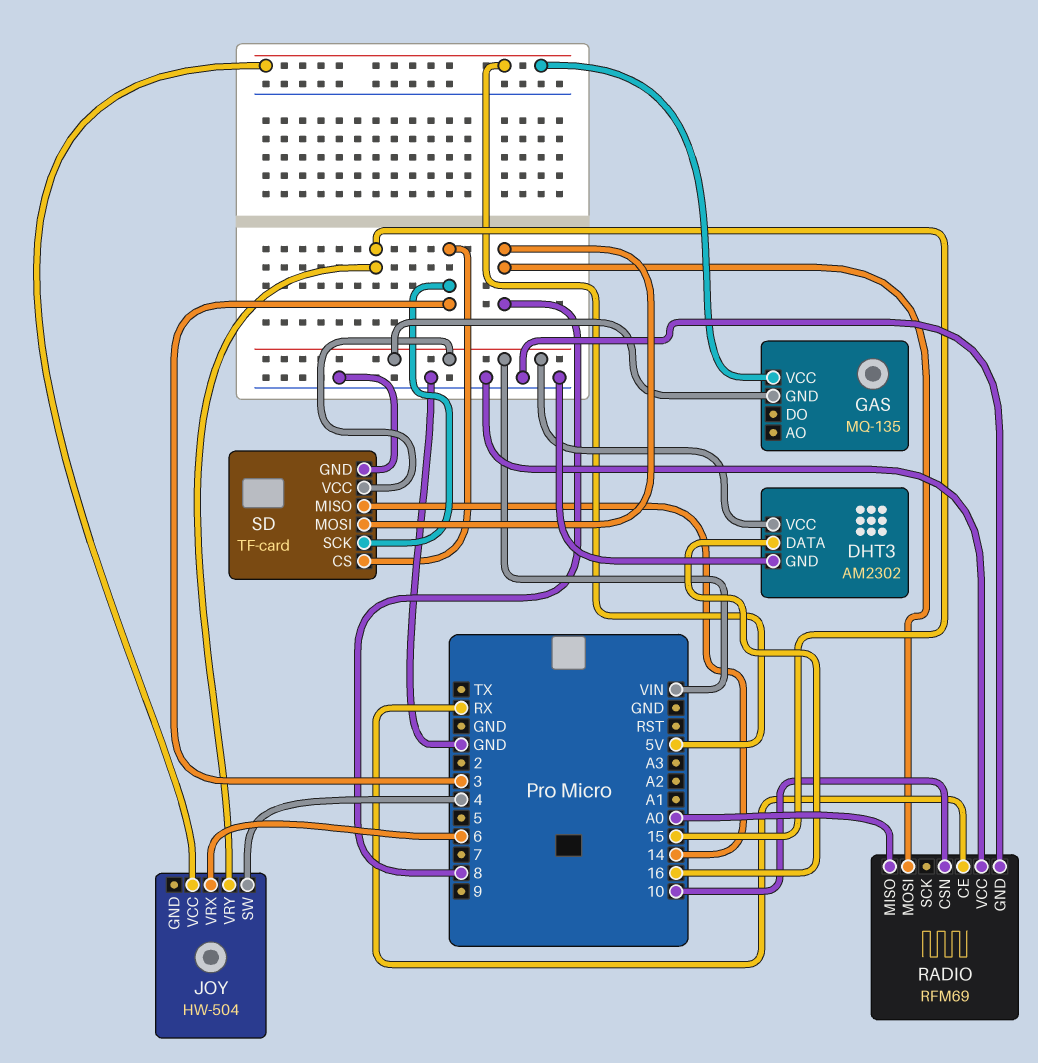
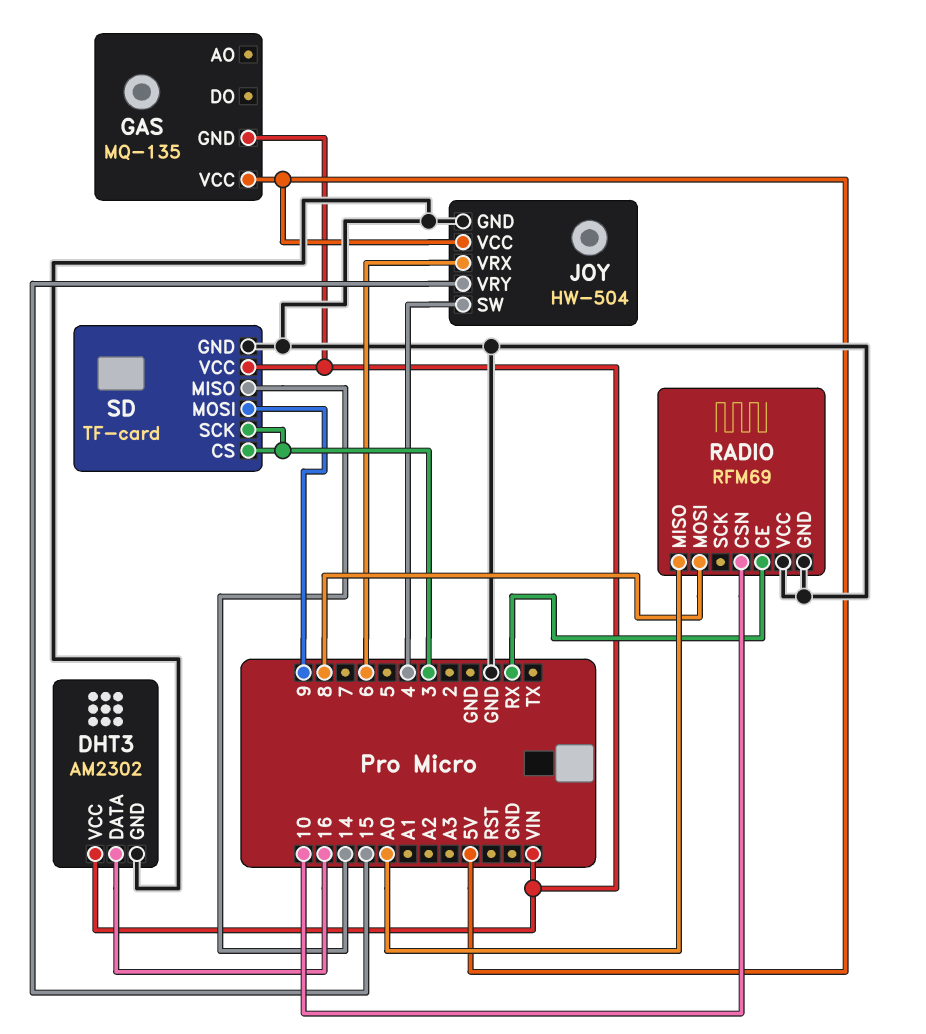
JOY pin GND: none -> GND
SD pin MOSI: 8 -> 9

